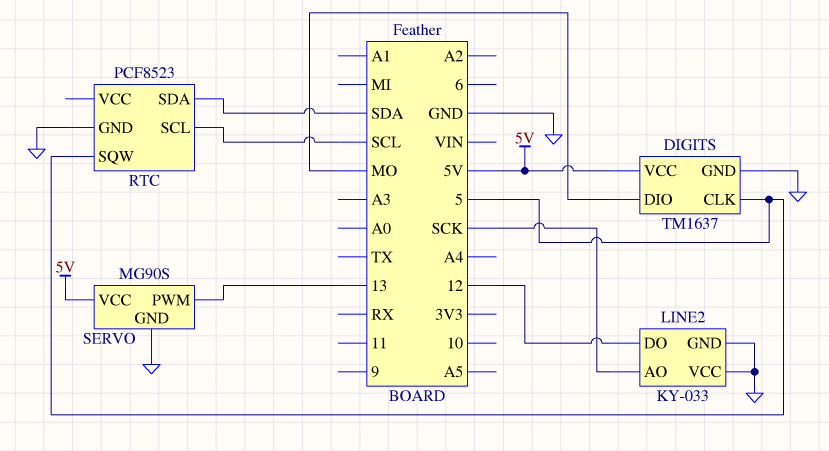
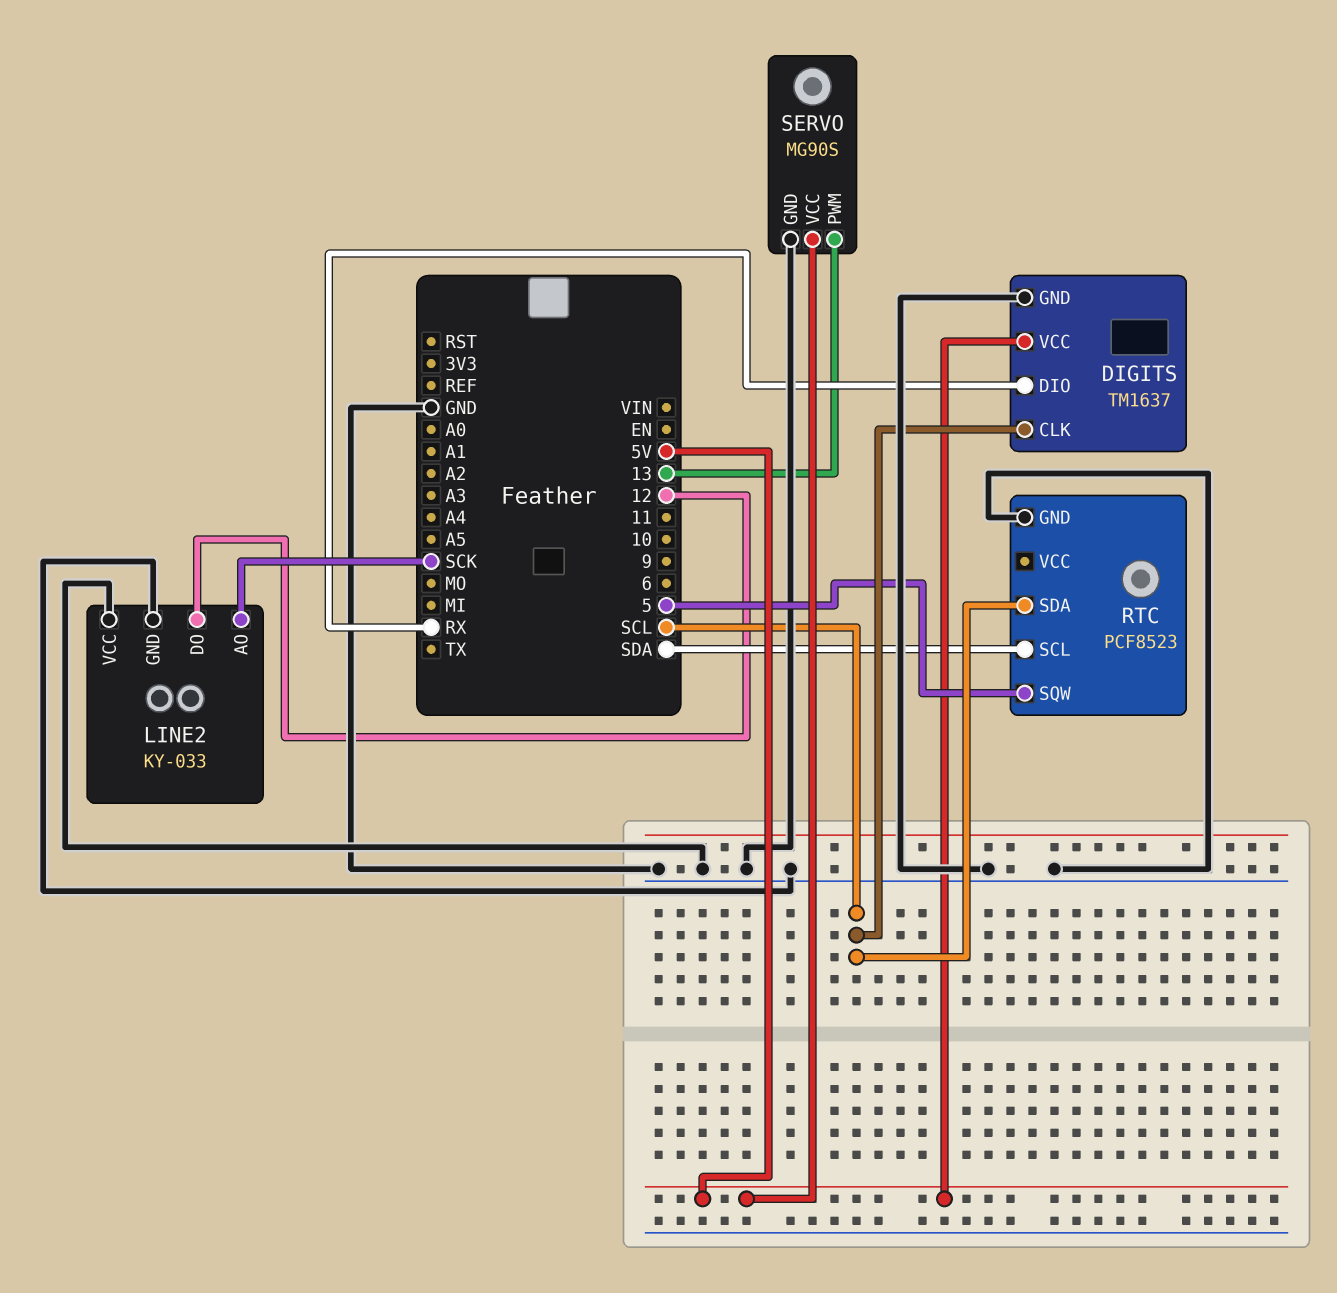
DIGITS pin CLK: 5 -> SCL
DIGITS pin DIO: MO -> RX
RTC pin SCL: SCL -> SDA
RTC pin SDA: SDA -> SCL

